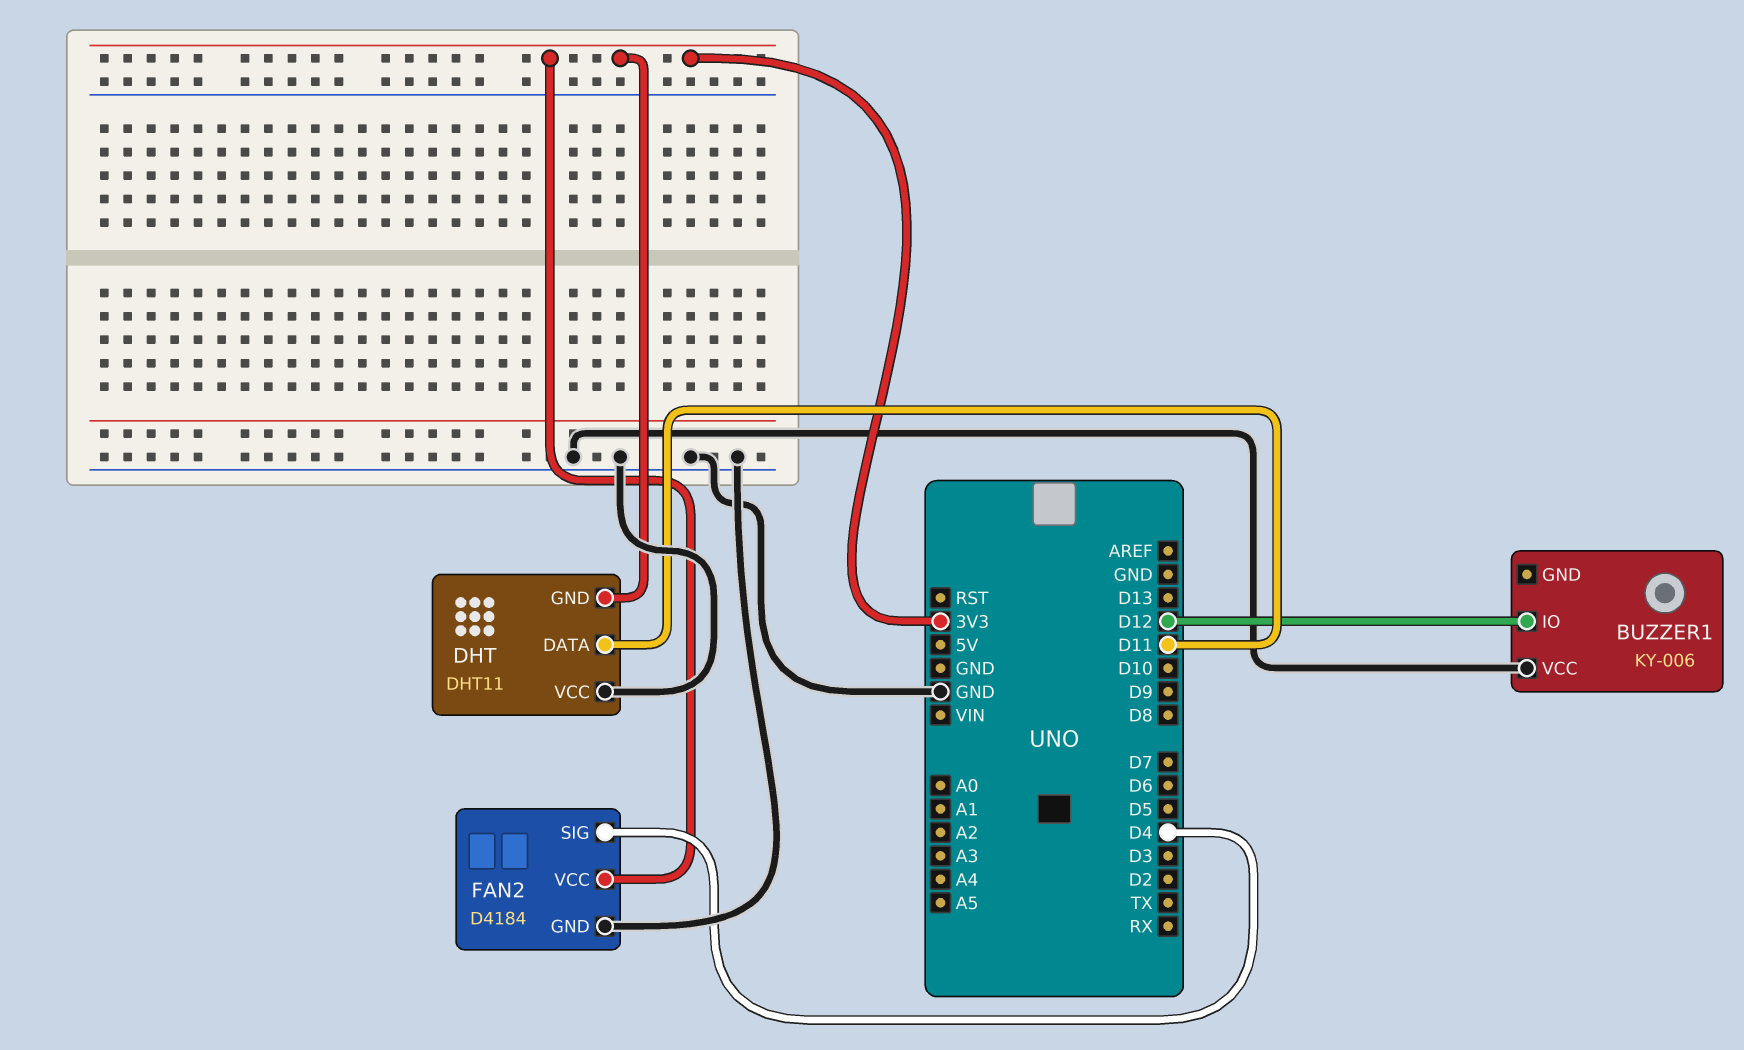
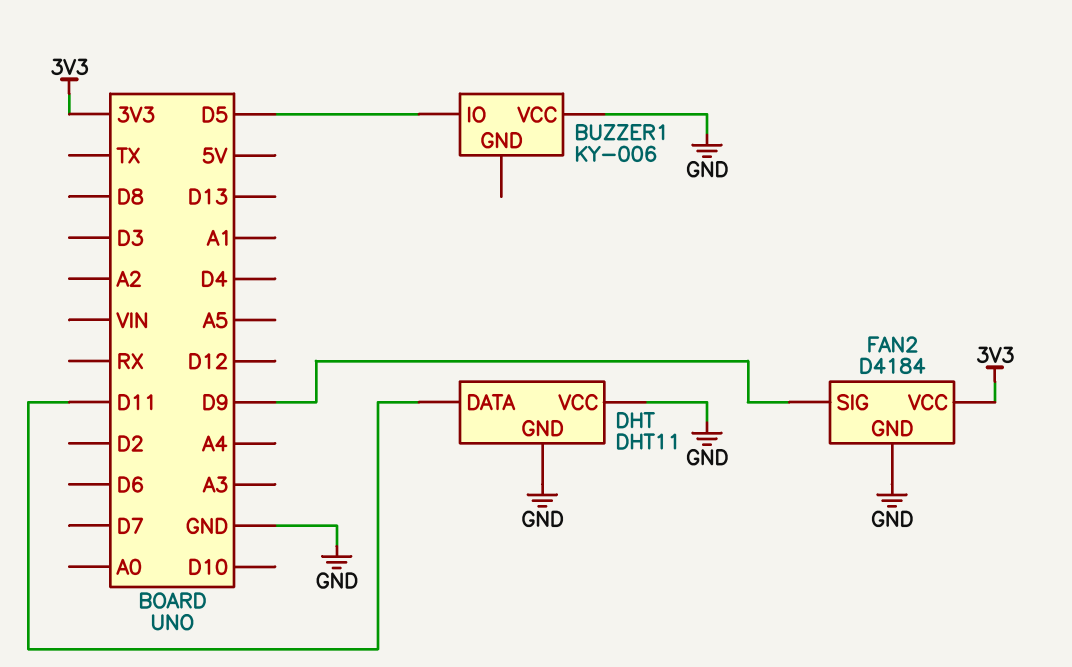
BUZZER1 pin IO: D12 -> D5
DHT pin GND: 3V3 -> GND
FAN2 pin SIG: D4 -> D9

